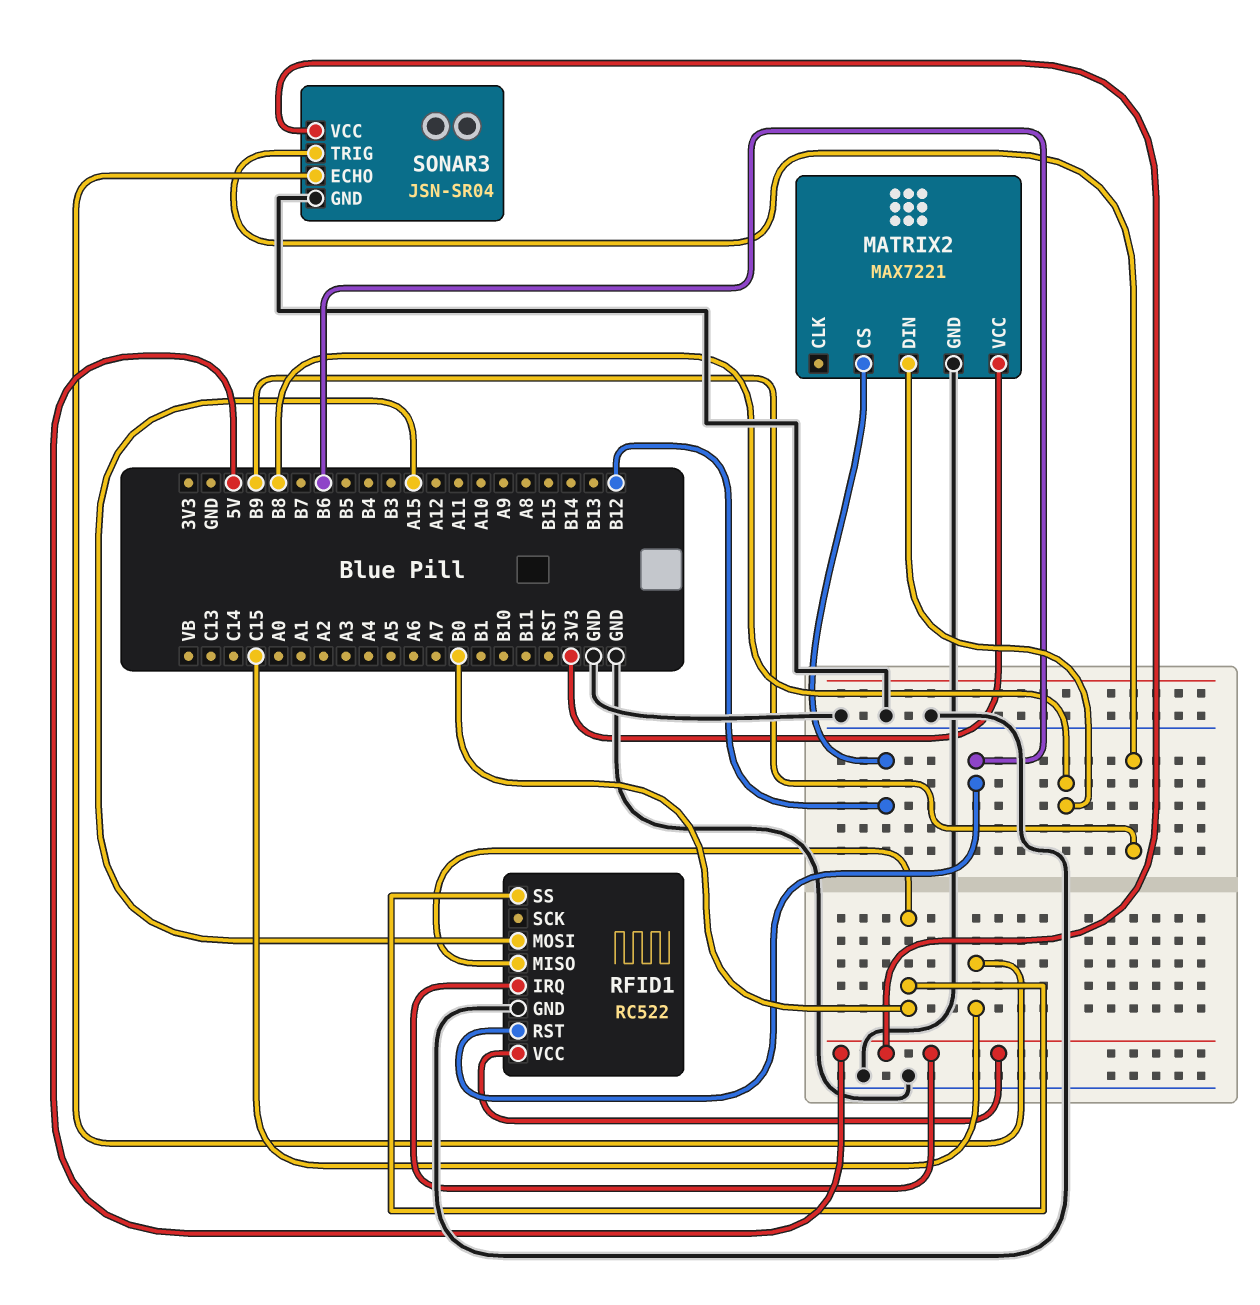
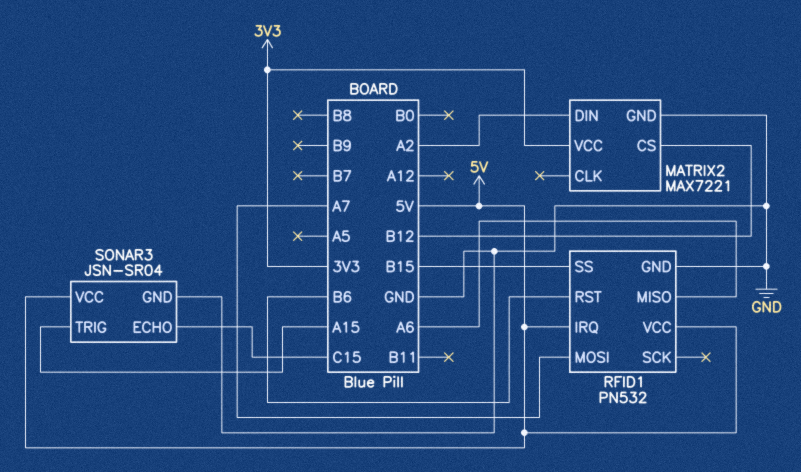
MATRIX2 pin DIN: B8 -> A2
RFID1: RC522 -> PN532
RFID1 pin MISO: B0 -> A6
RFID1 pin MOSI: A15 -> A7
RFID1 pin SS: B0 -> B15
SONAR3 pin TRIG: B9 -> A15

